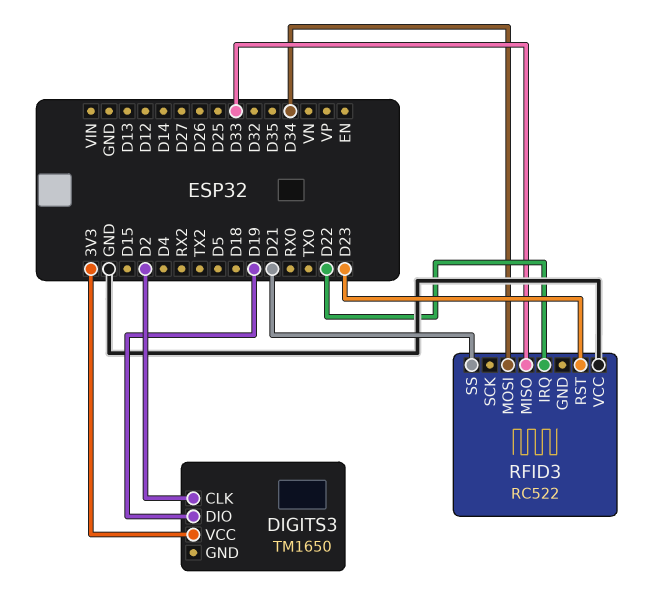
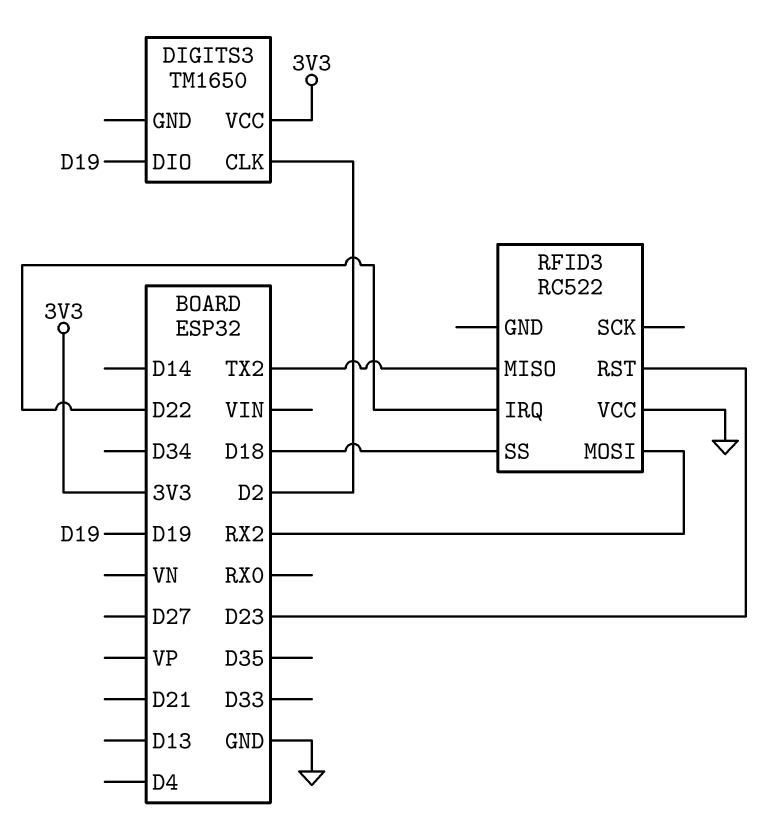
RFID3 pin MISO: D33 -> TX2
RFID3 pin MOSI: D34 -> RX2
RFID3 pin SS: D21 -> D18

